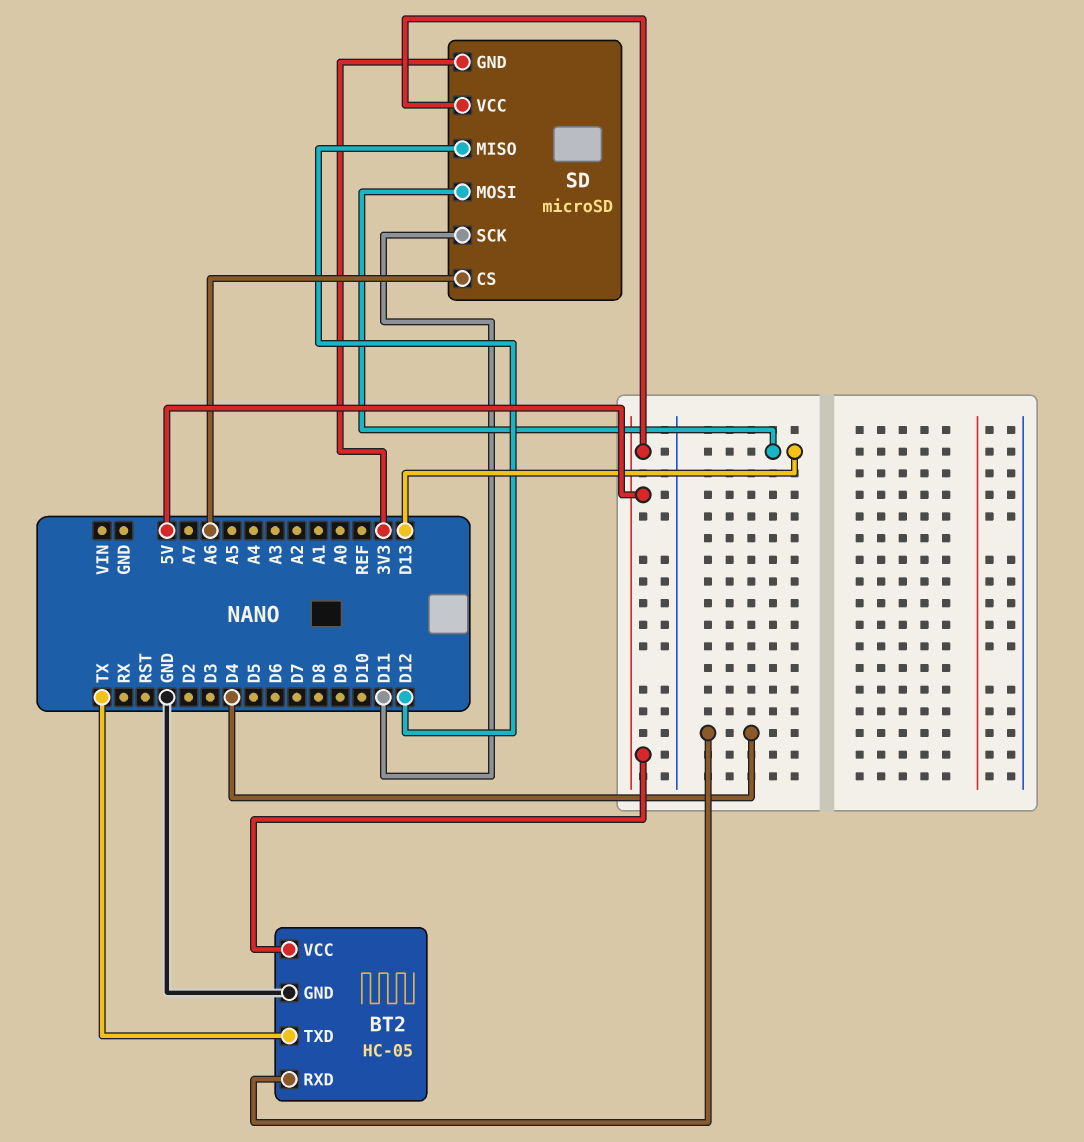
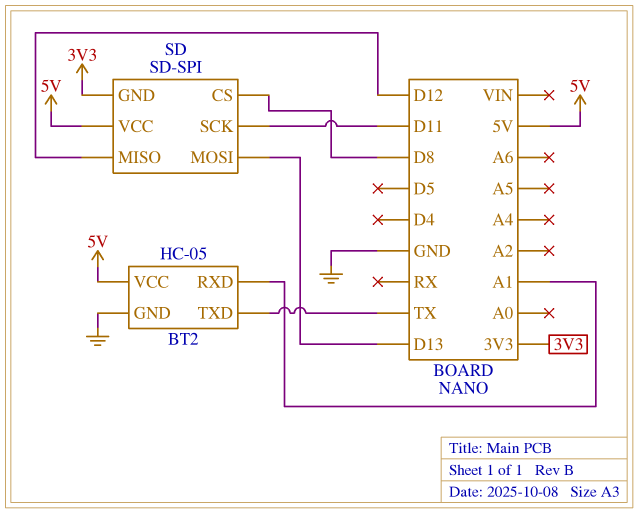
BT2 pin RXD: D4 -> A1
SD: microSD -> SD-SPI
SD pin CS: A6 -> D8

